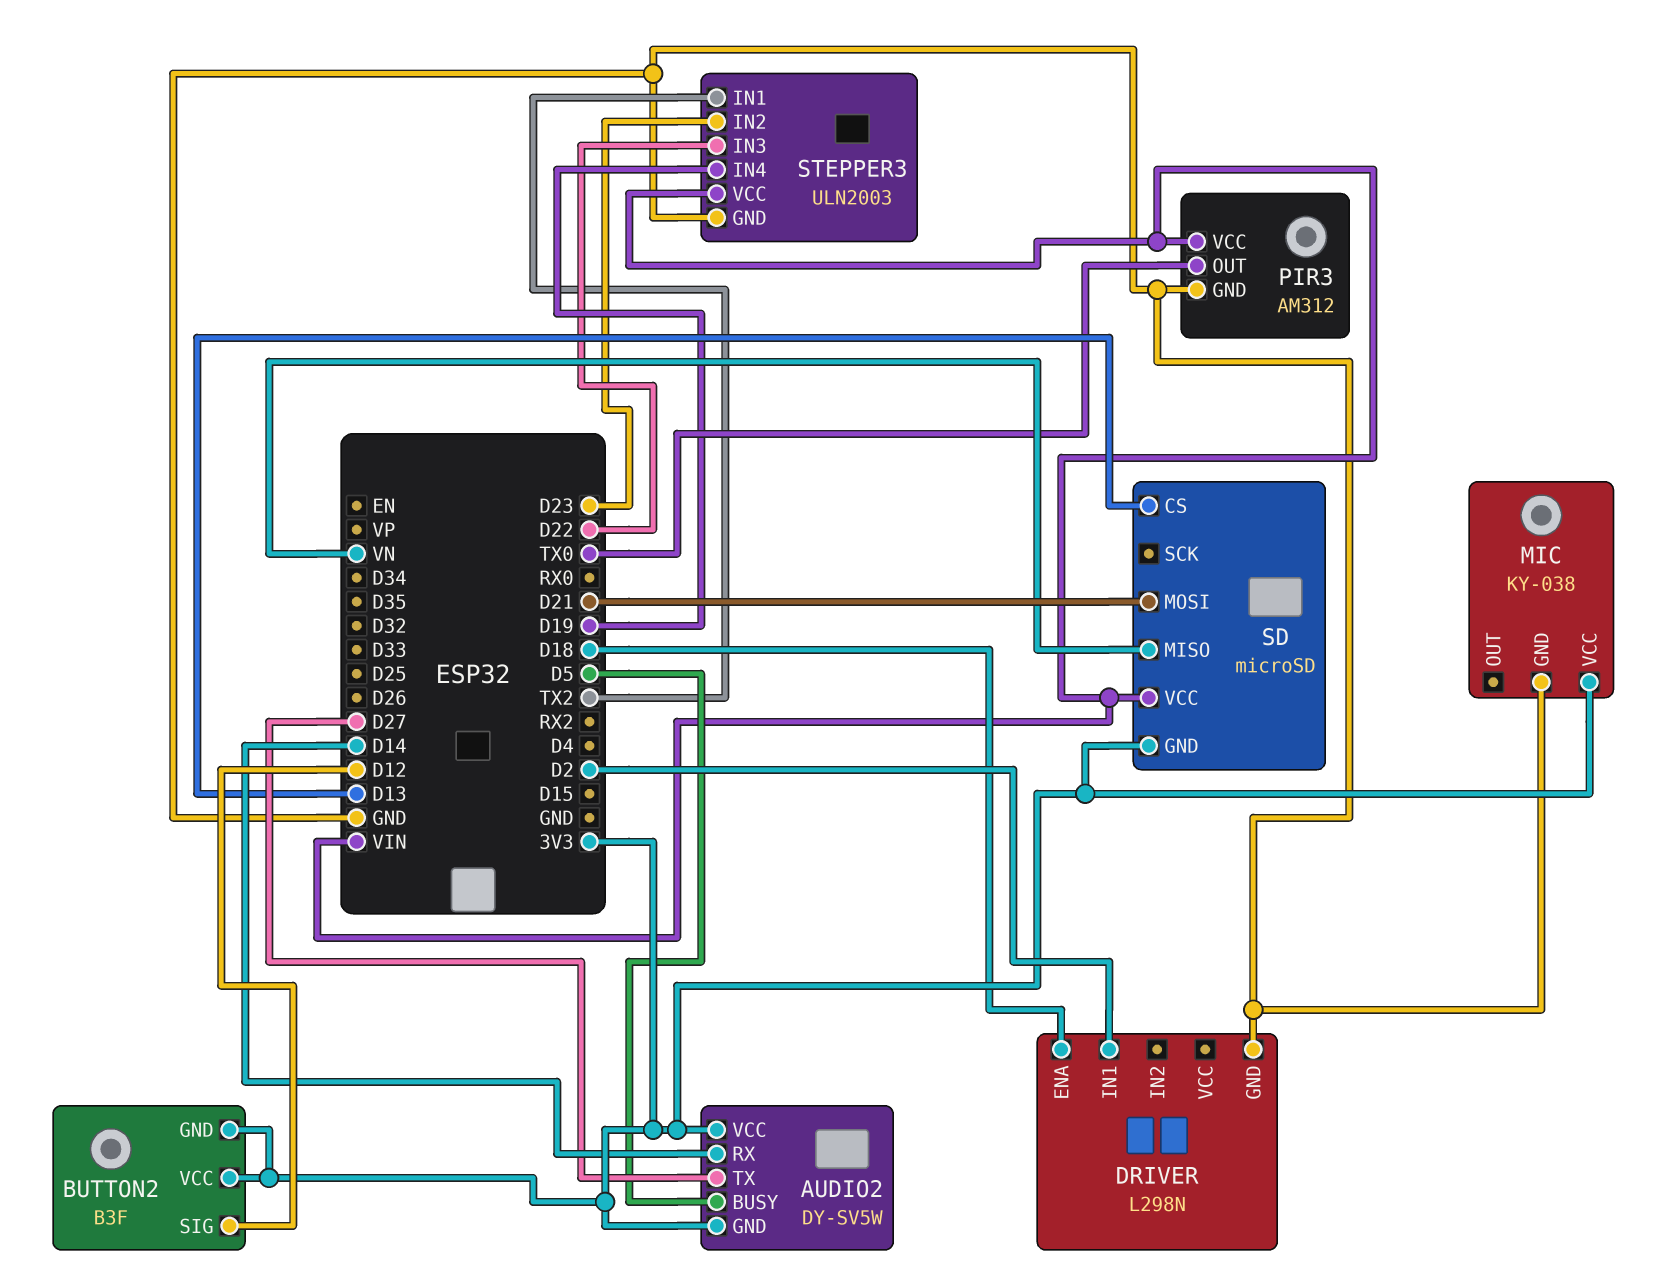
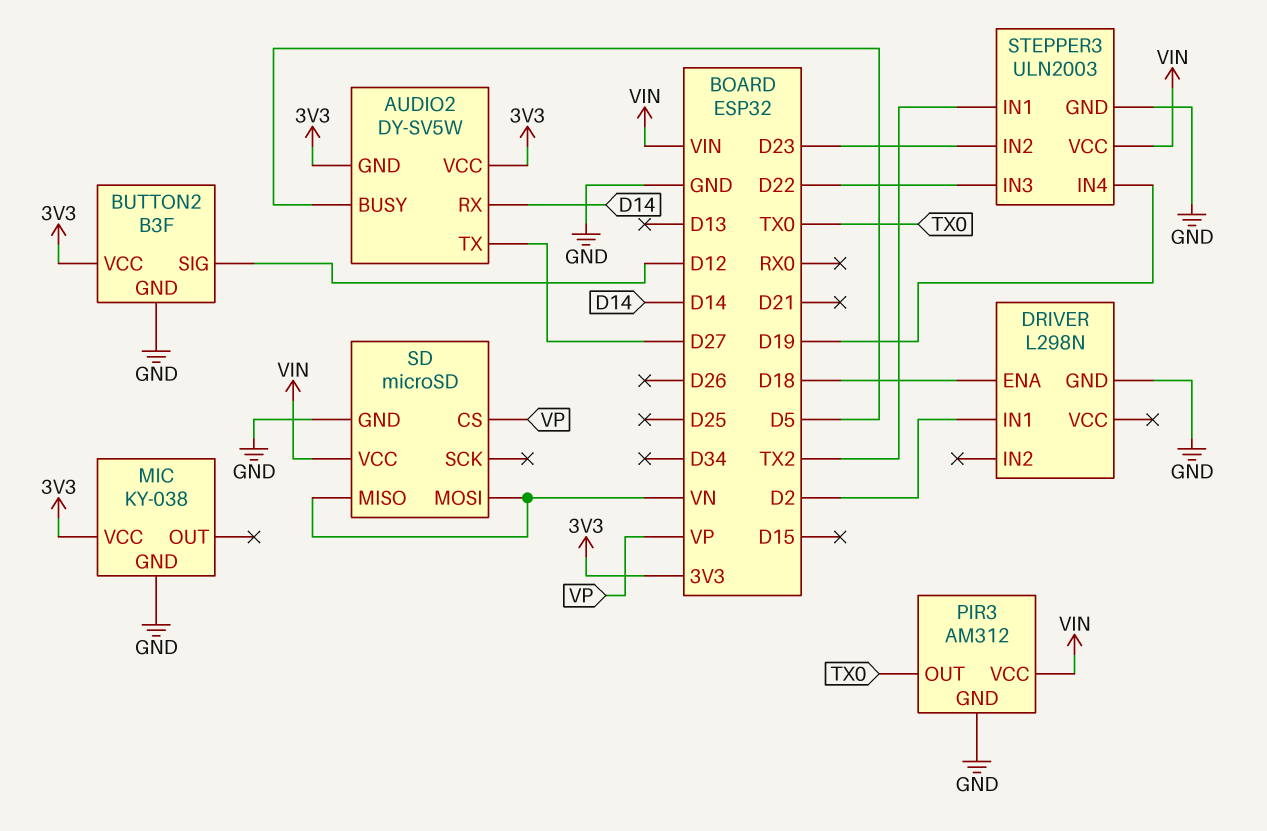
BUTTON2 pin GND: 3V3 -> GND
SD pin CS: D13 -> VP
SD pin GND: 3V3 -> GND
SD pin MOSI: D21 -> VN

